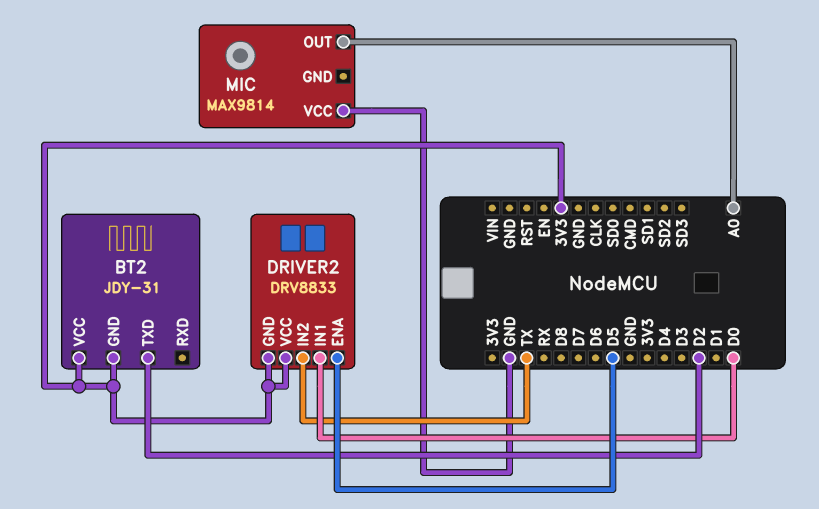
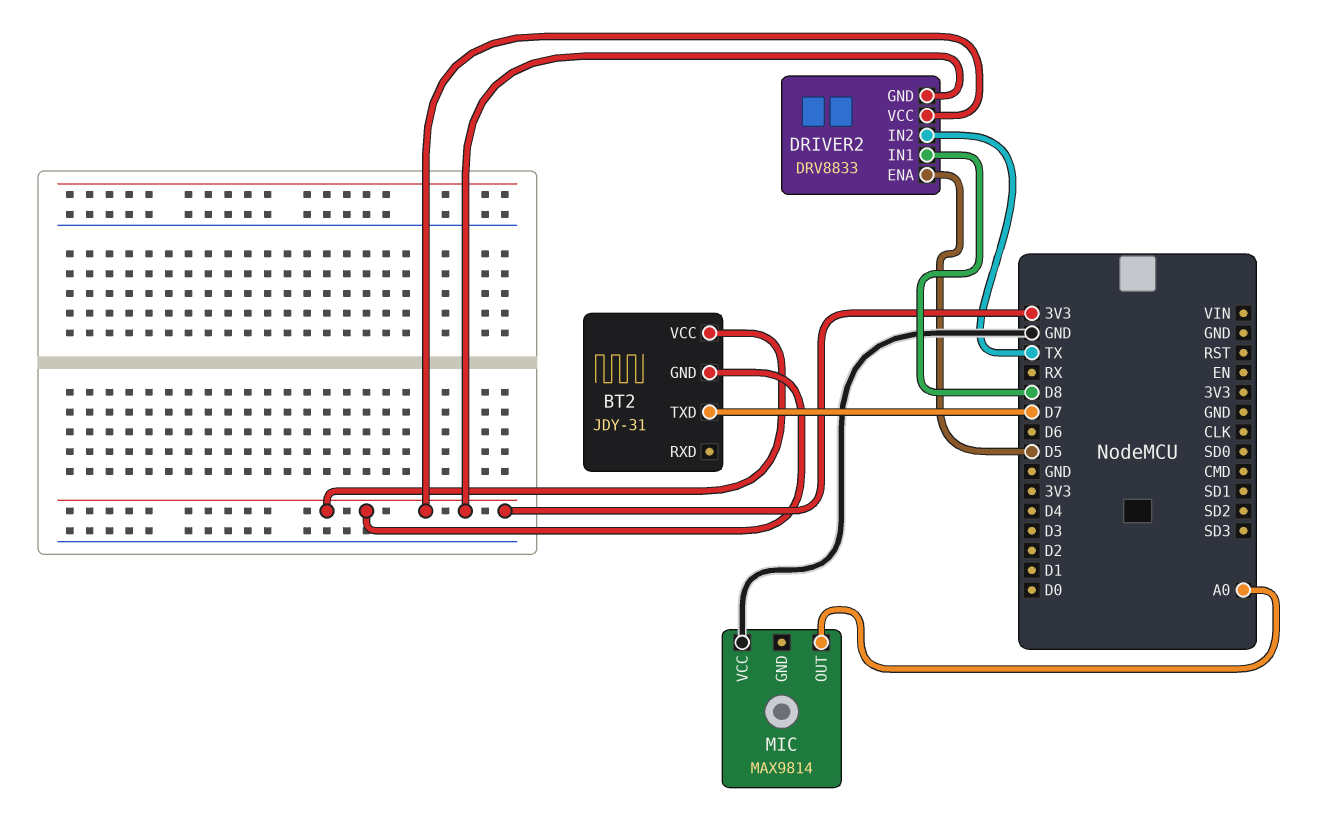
BT2 pin TXD: D2 -> D7
DRIVER2 pin IN1: D0 -> D8

